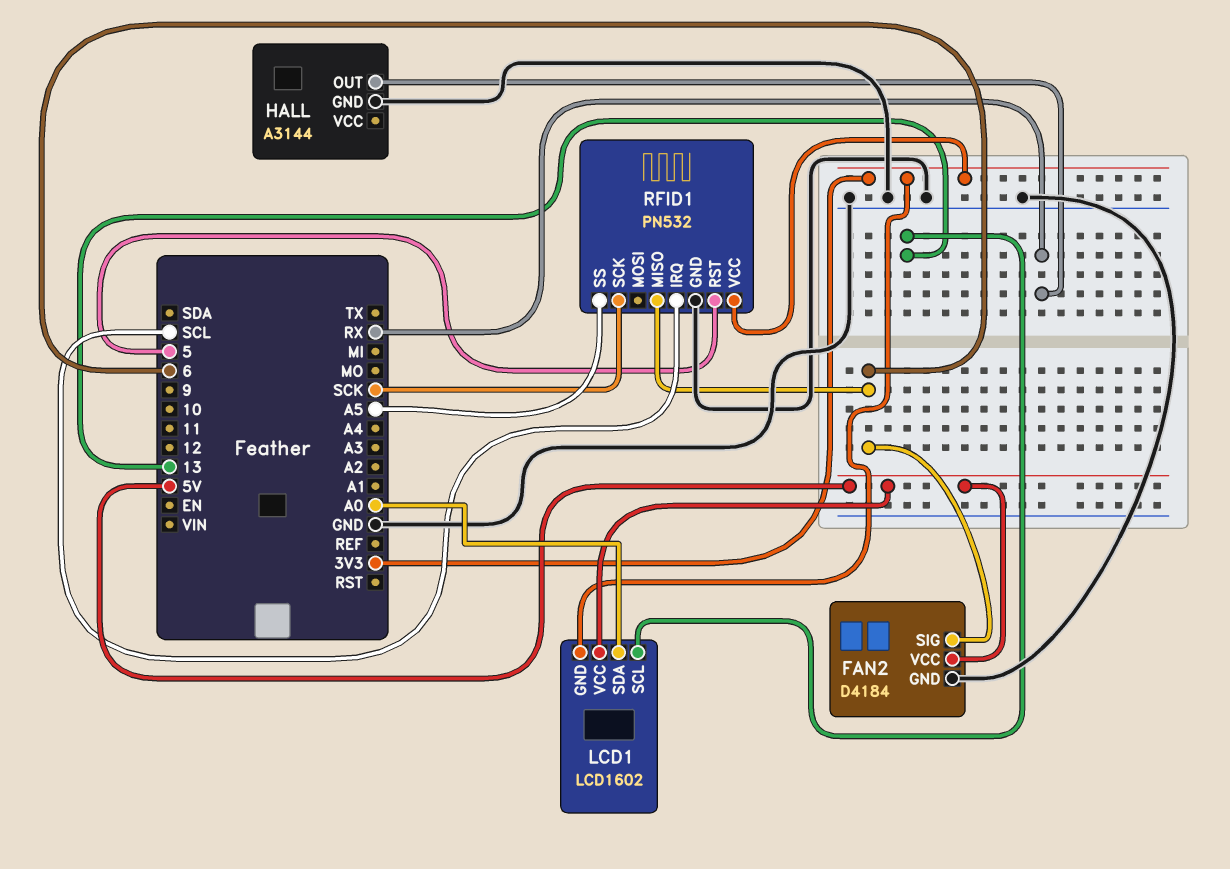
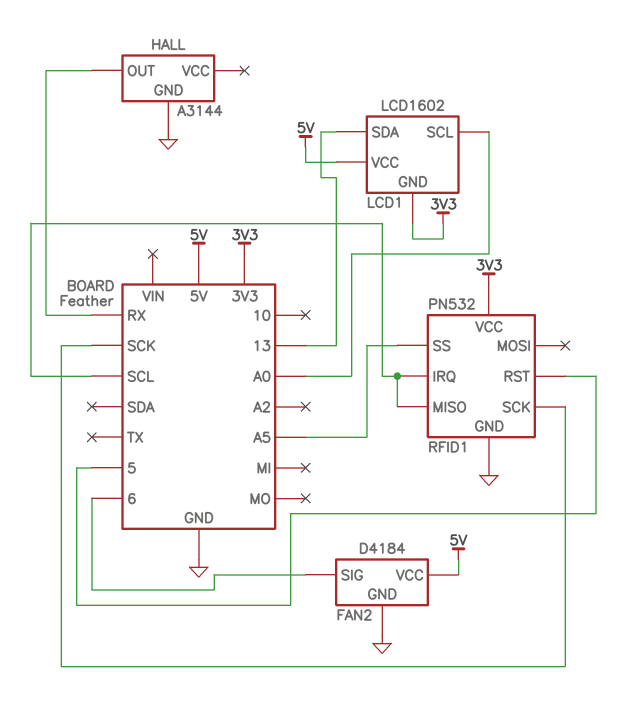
LCD1 pin SCL: 13 -> A0
LCD1 pin SDA: A0 -> 13
RFID1 pin MISO: 6 -> SCL

